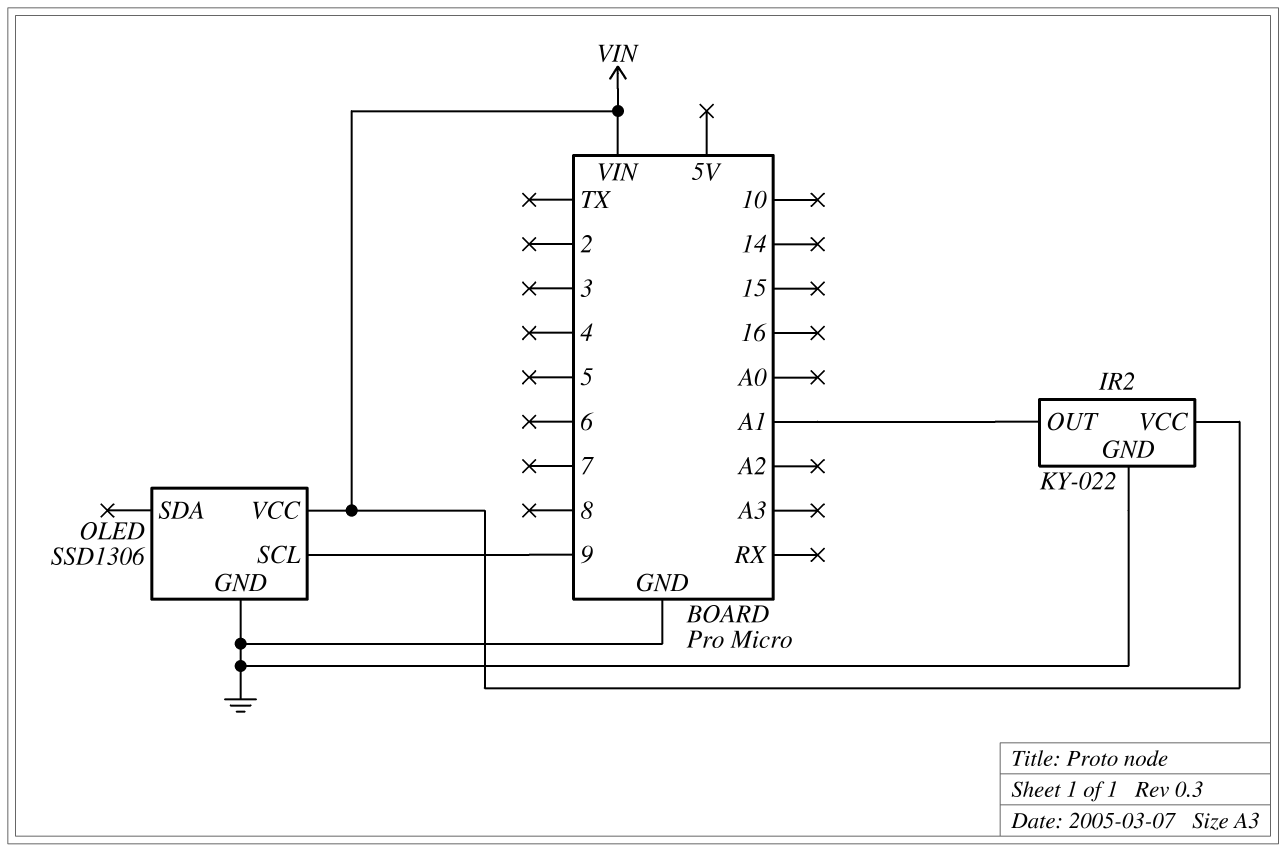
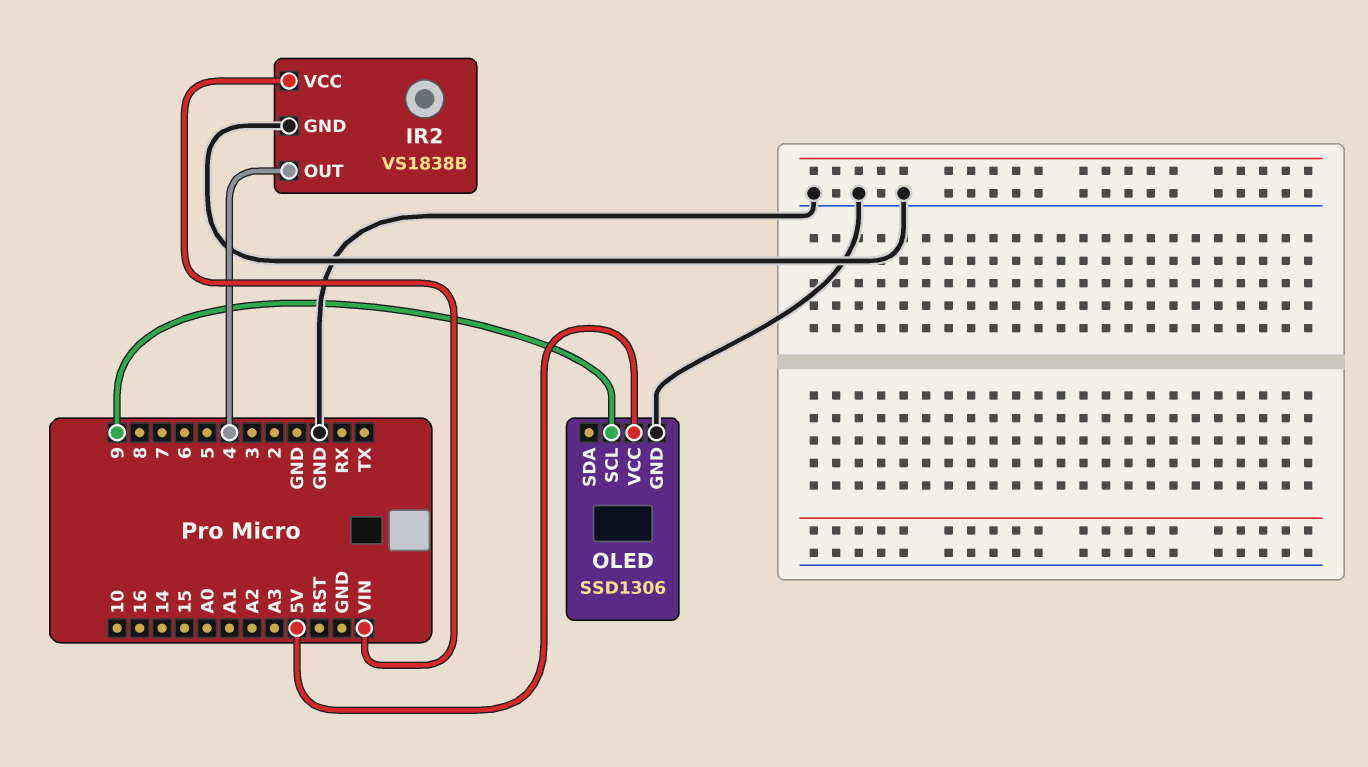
IR2: KY-022 -> VS1838B
IR2 pin OUT: A1 -> 4
OLED pin VCC: VIN -> 5V

